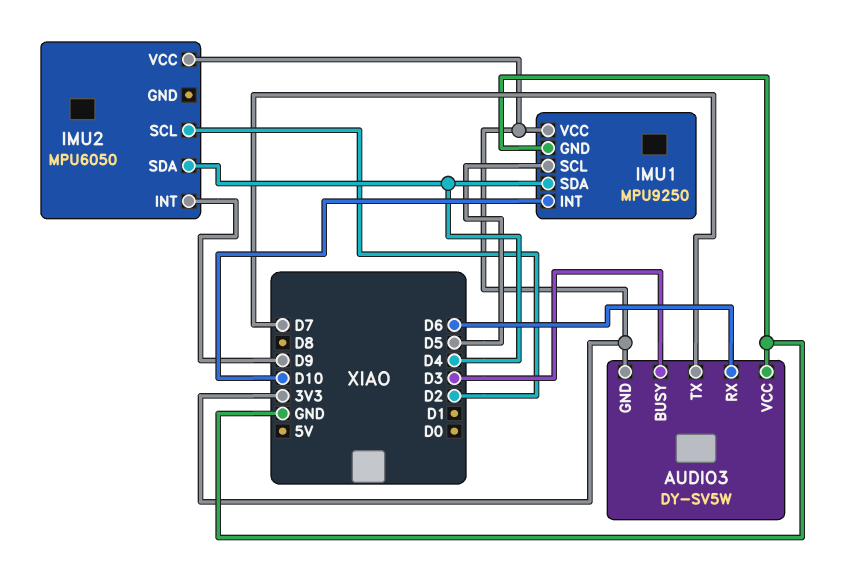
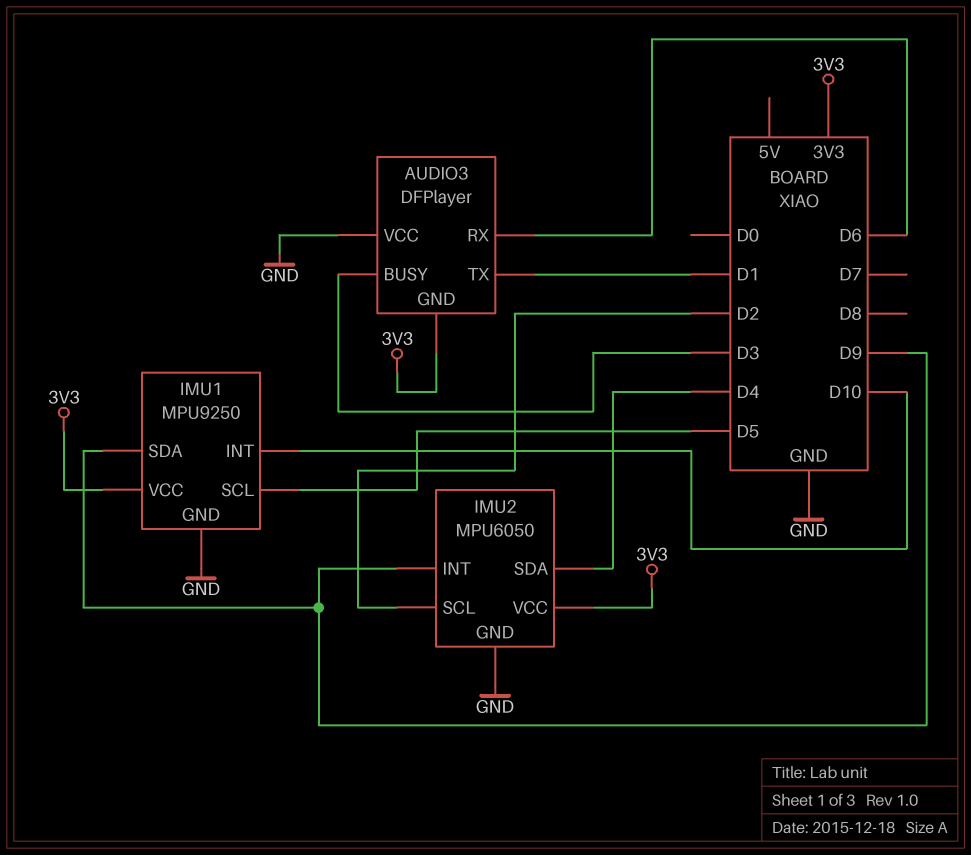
AUDIO3: DY-SV5W -> DFPlayer
AUDIO3 pin TX: D7 -> D1
IMU1 pin SDA: D4 -> D9
IMU2 pin GND: none -> GND

